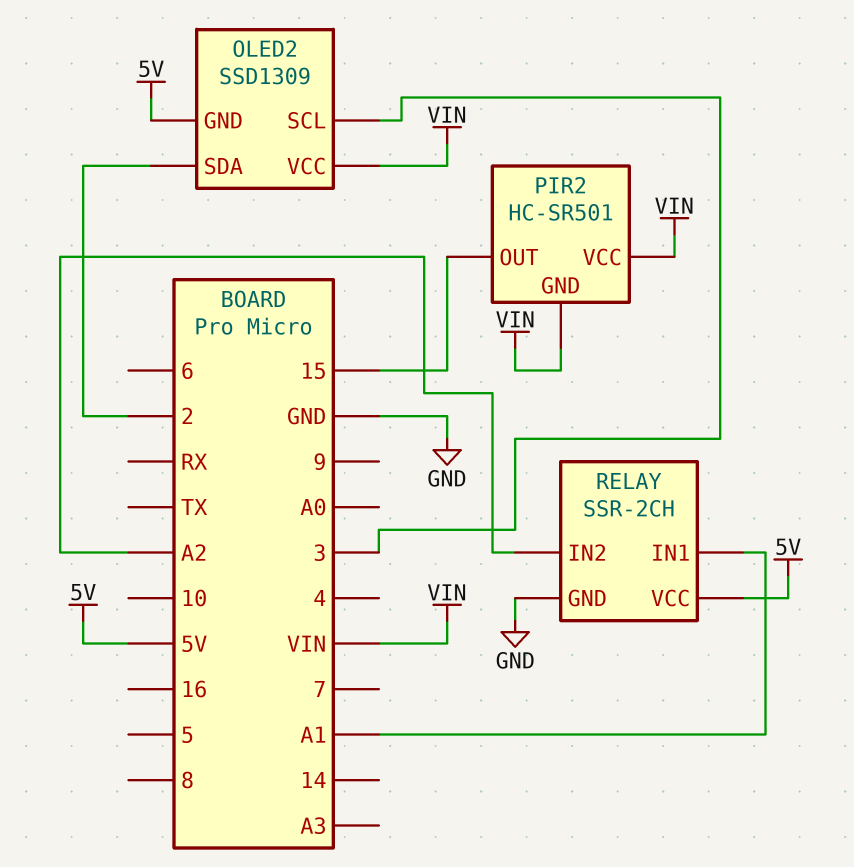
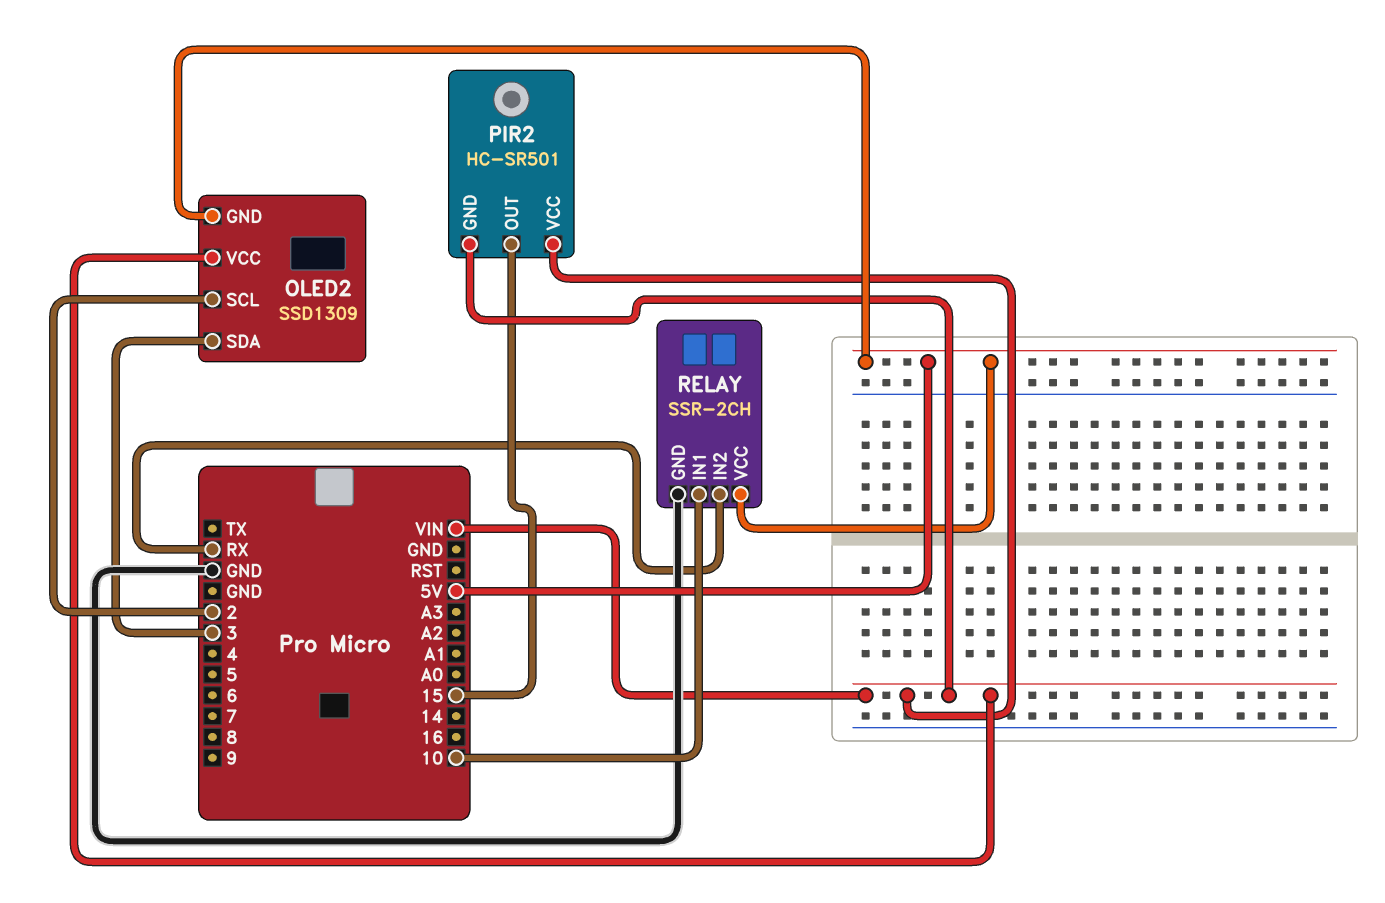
OLED2 pin SCL: 3 -> 2
OLED2 pin SDA: 2 -> 3
RELAY pin IN1: A1 -> 10
RELAY pin IN2: A2 -> RX

